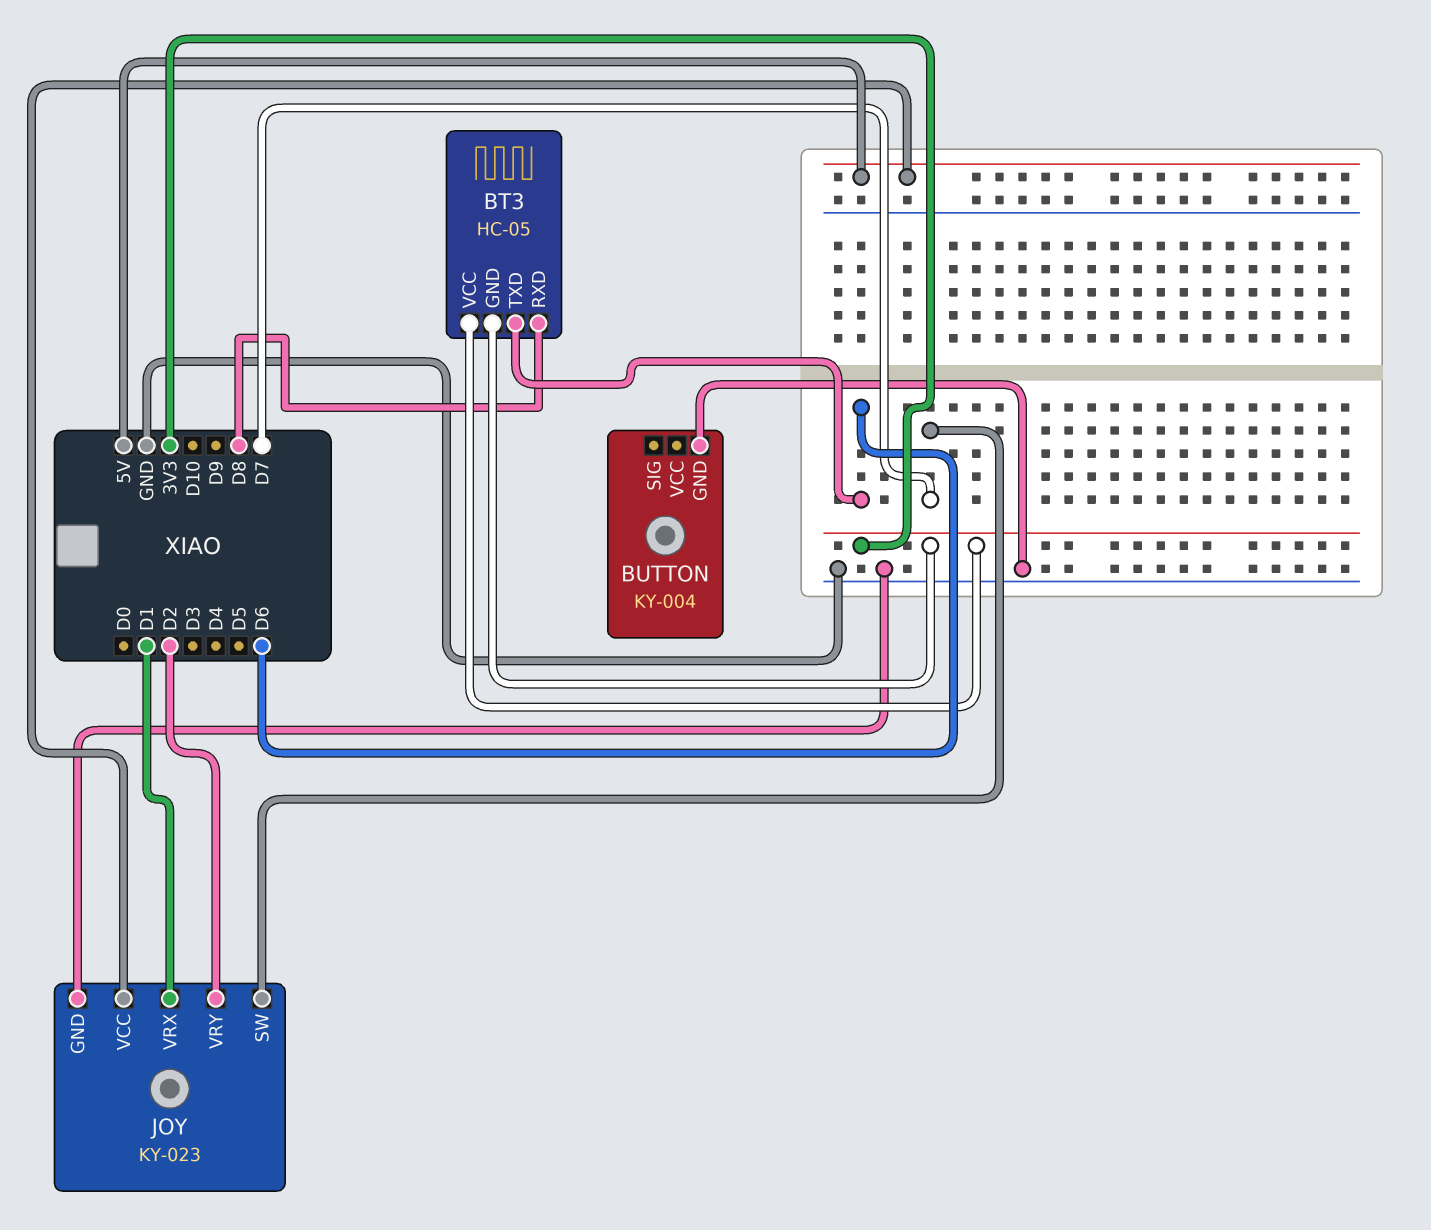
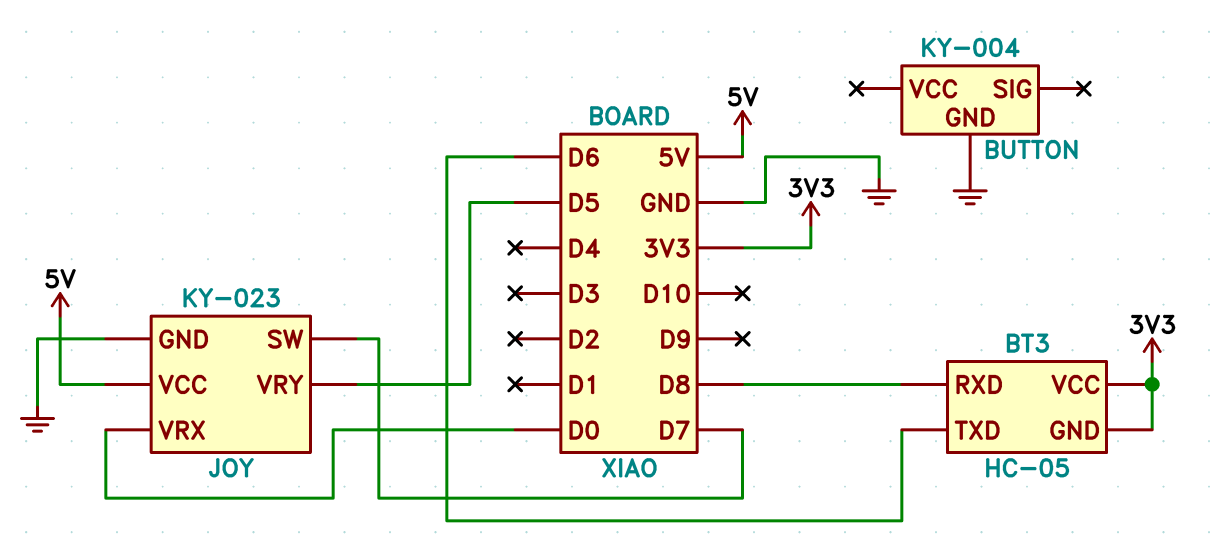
JOY pin VRX: D1 -> D0
JOY pin VRY: D2 -> D5

